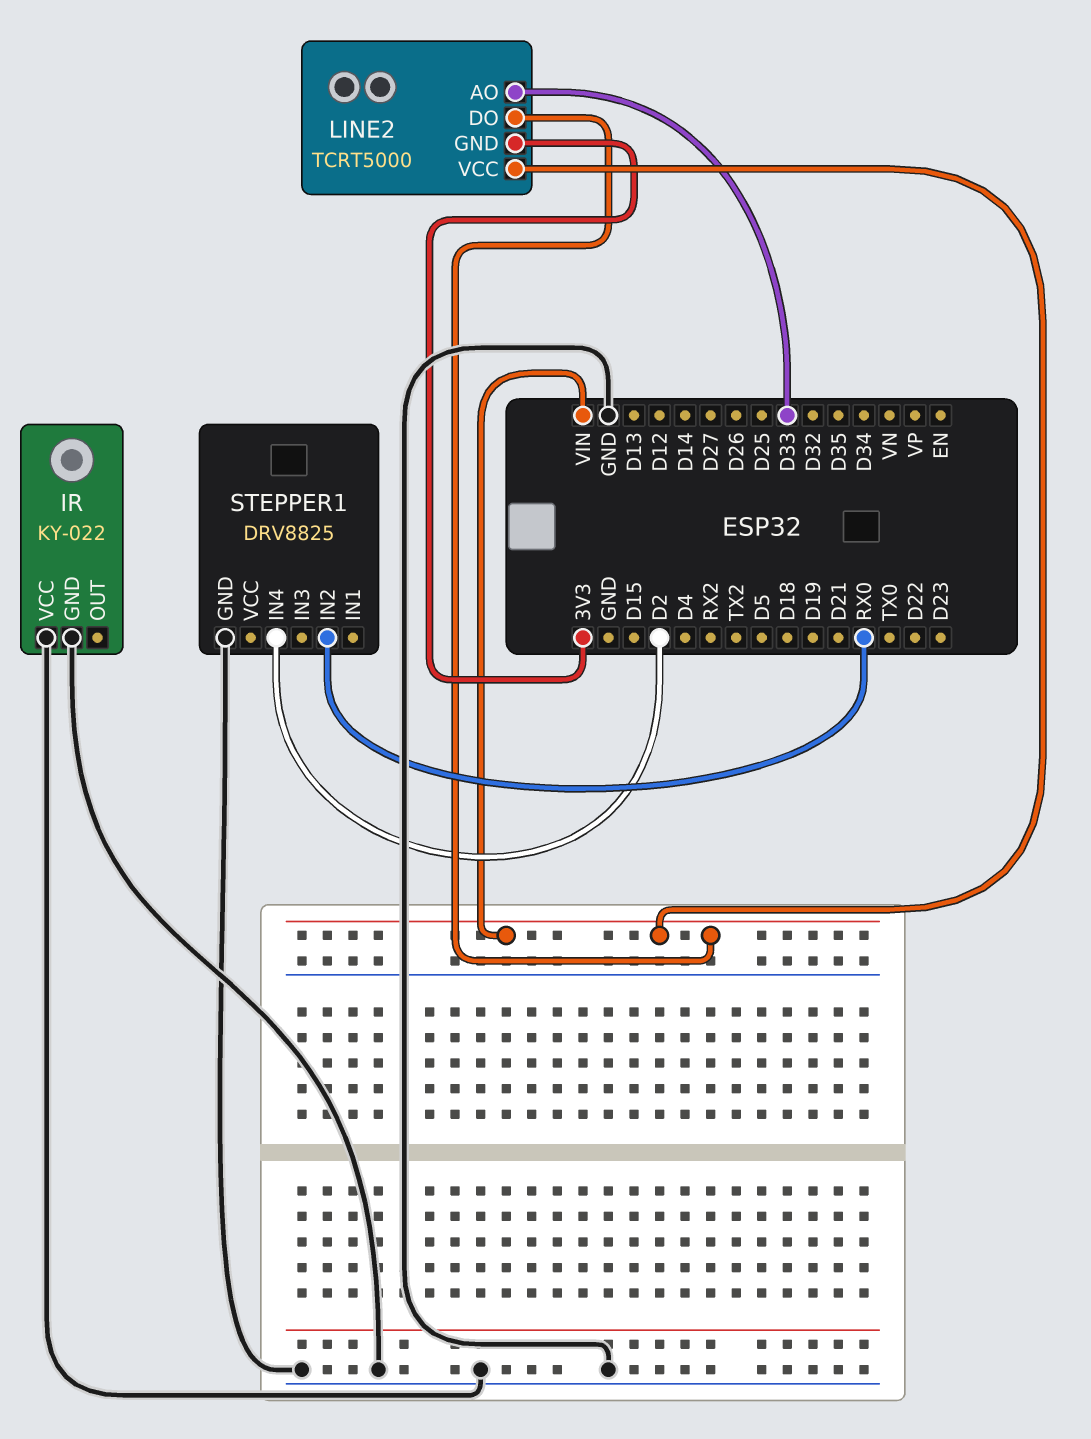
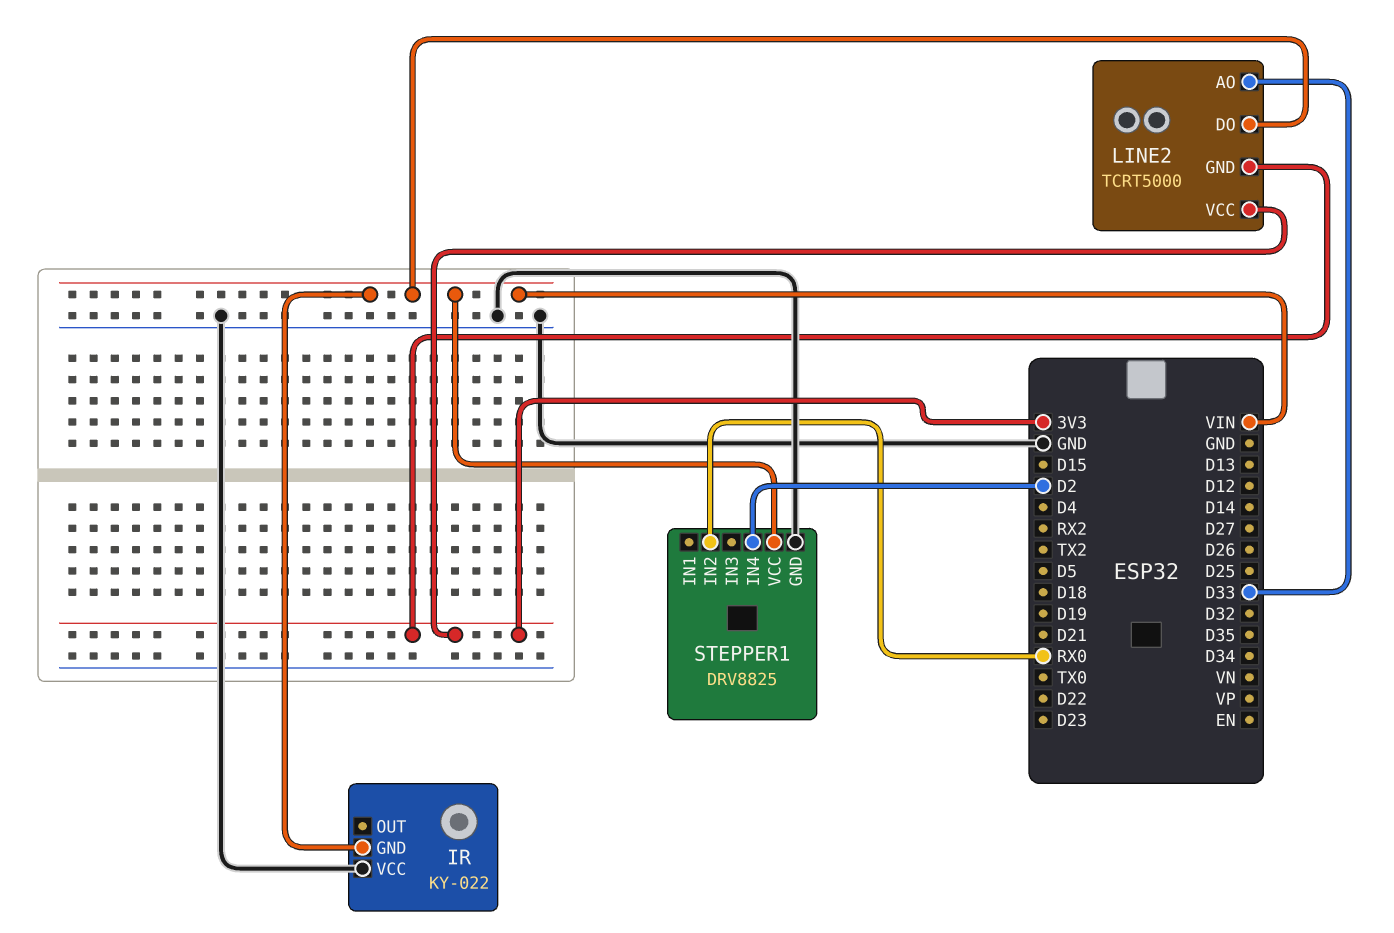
IR pin GND: GND -> VIN
LINE2 pin VCC: VIN -> 3V3
STEPPER1 pin VCC: none -> VIN

